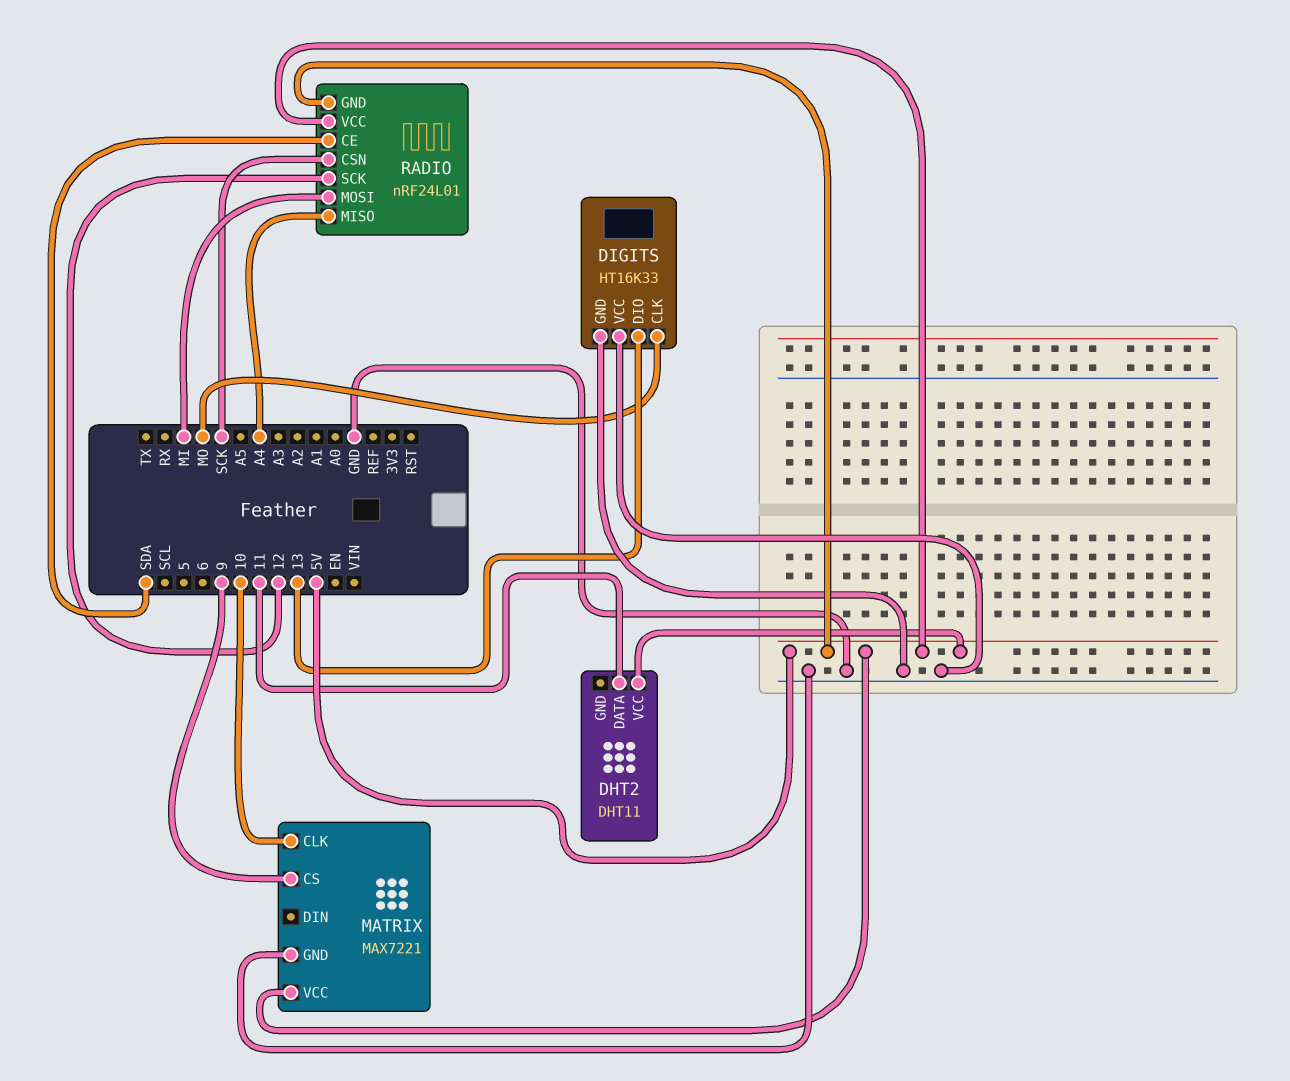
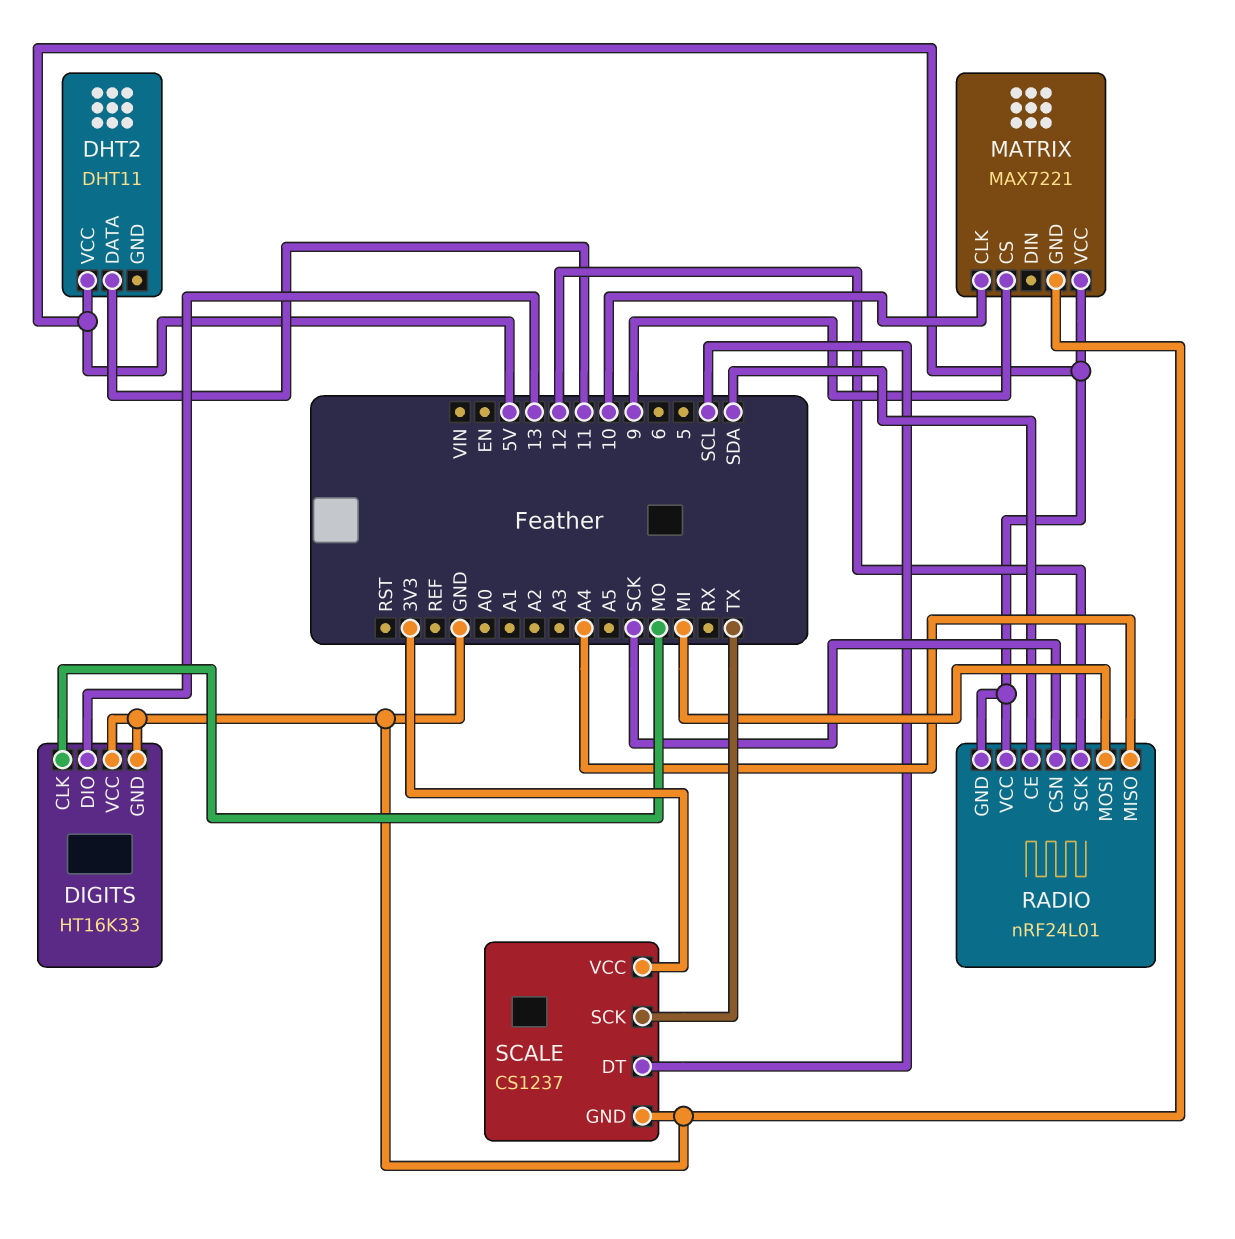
SCALE: none -> CS1237
SCALE pin DT: none -> SCL
SCALE pin GND: none -> GND
SCALE pin SCK: none -> TX
SCALE pin VCC: none -> 3V3

